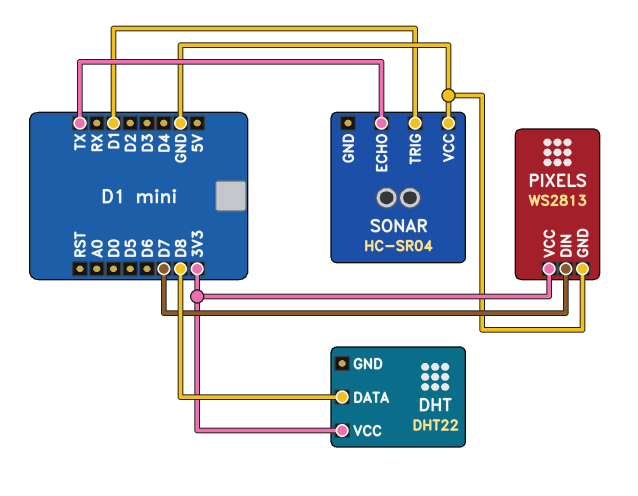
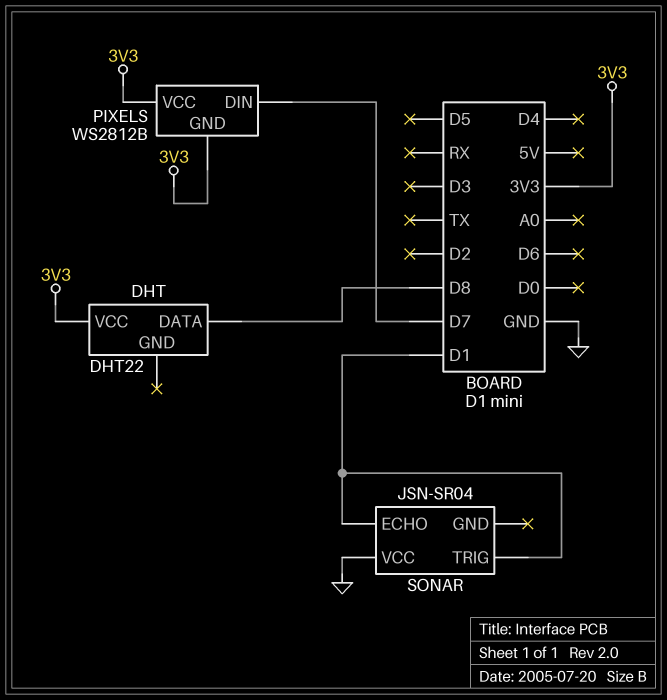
PIXELS: WS2813 -> WS2812B
PIXELS pin GND: GND -> 3V3
SONAR: HC-SR04 -> JSN-SR04
SONAR pin ECHO: TX -> D1

